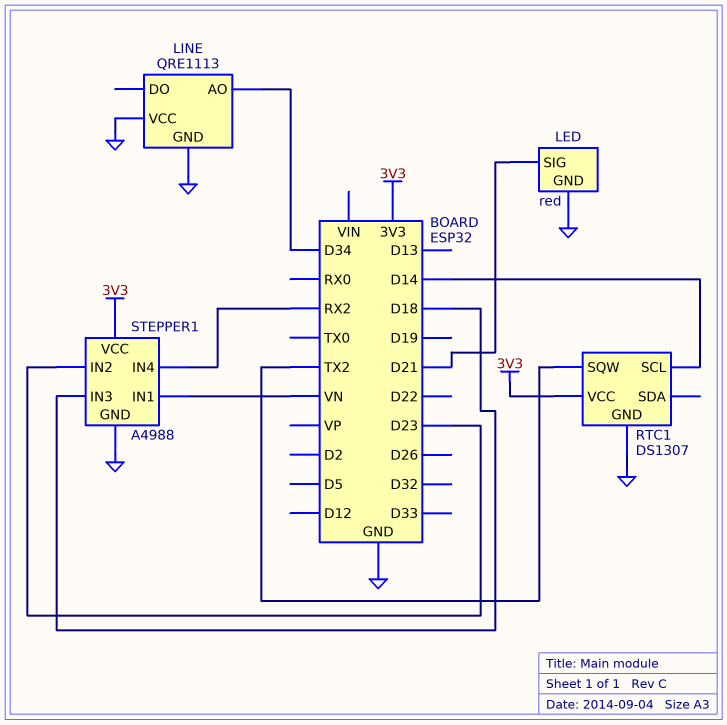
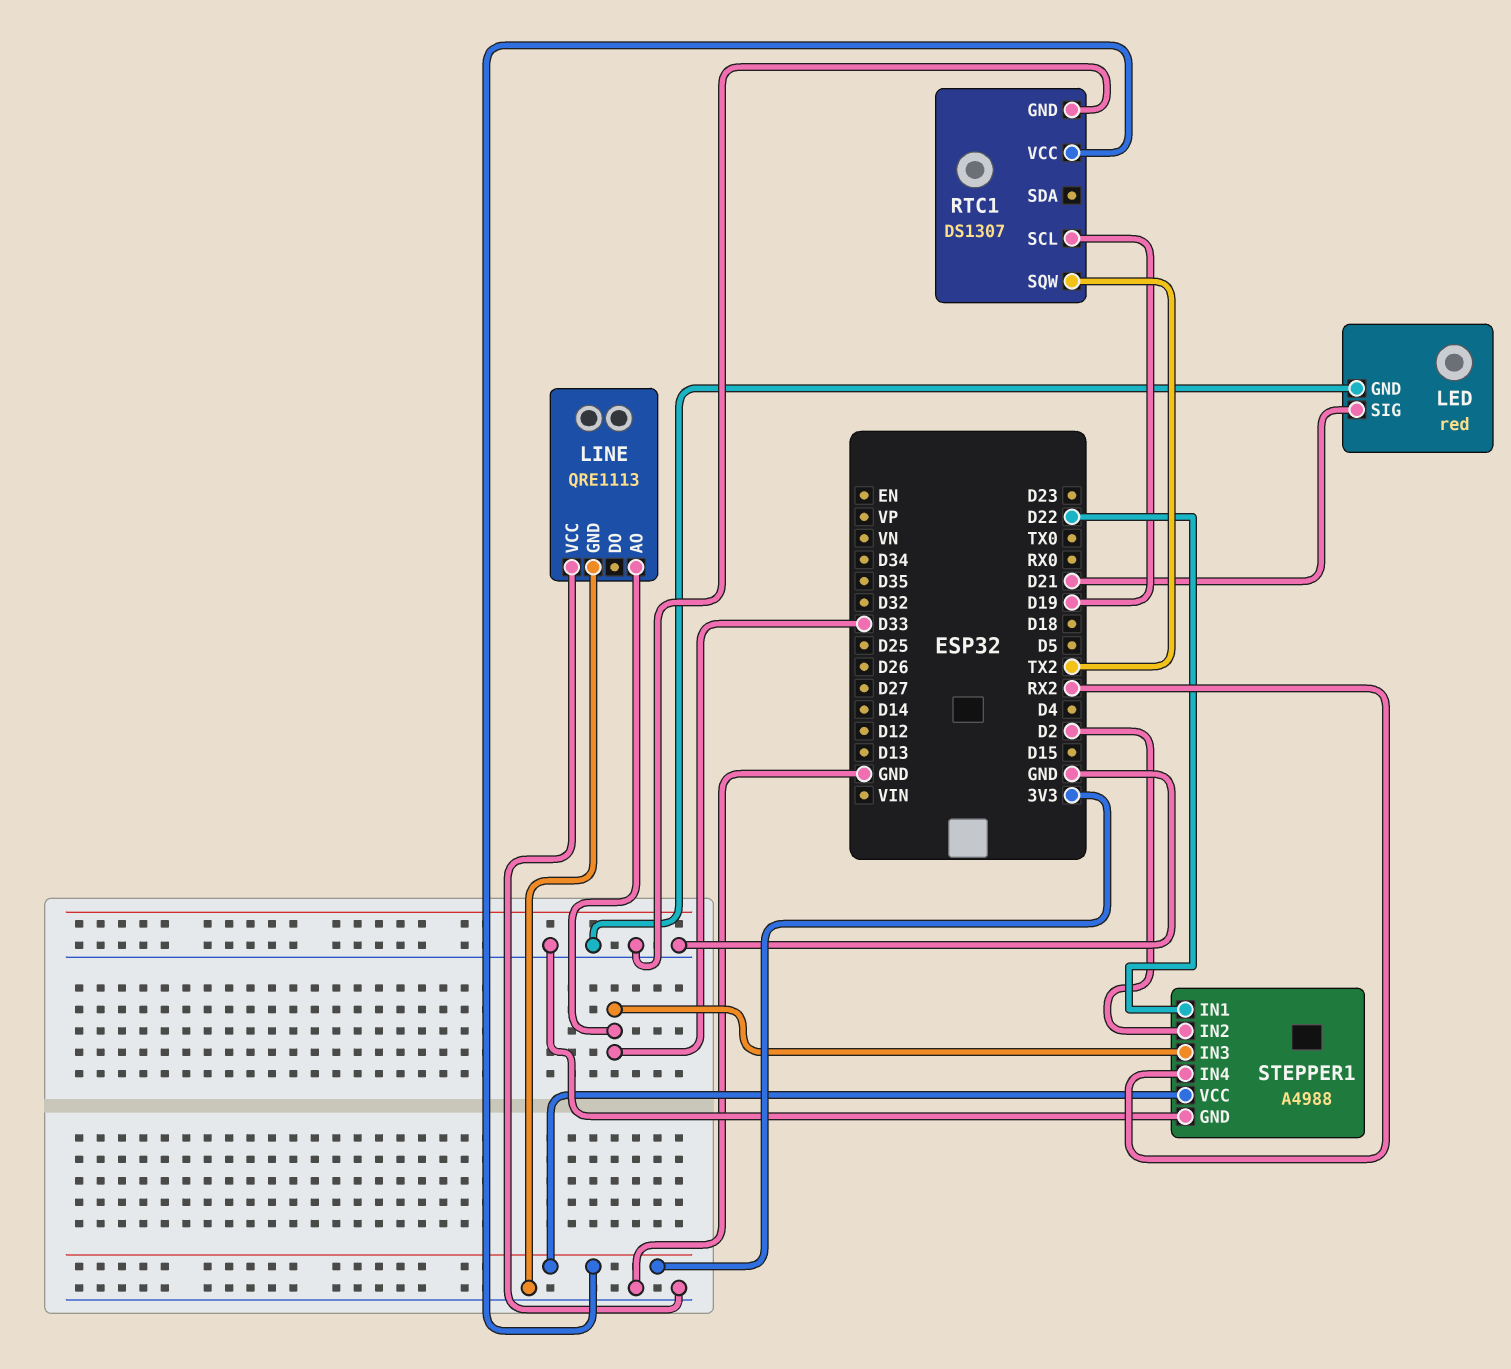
LINE pin AO: D34 -> D33
RTC1 pin SCL: D14 -> D19
STEPPER1 pin IN1: VN -> D22
STEPPER1 pin IN2: D23 -> D2
STEPPER1 pin IN3: D18 -> D33

